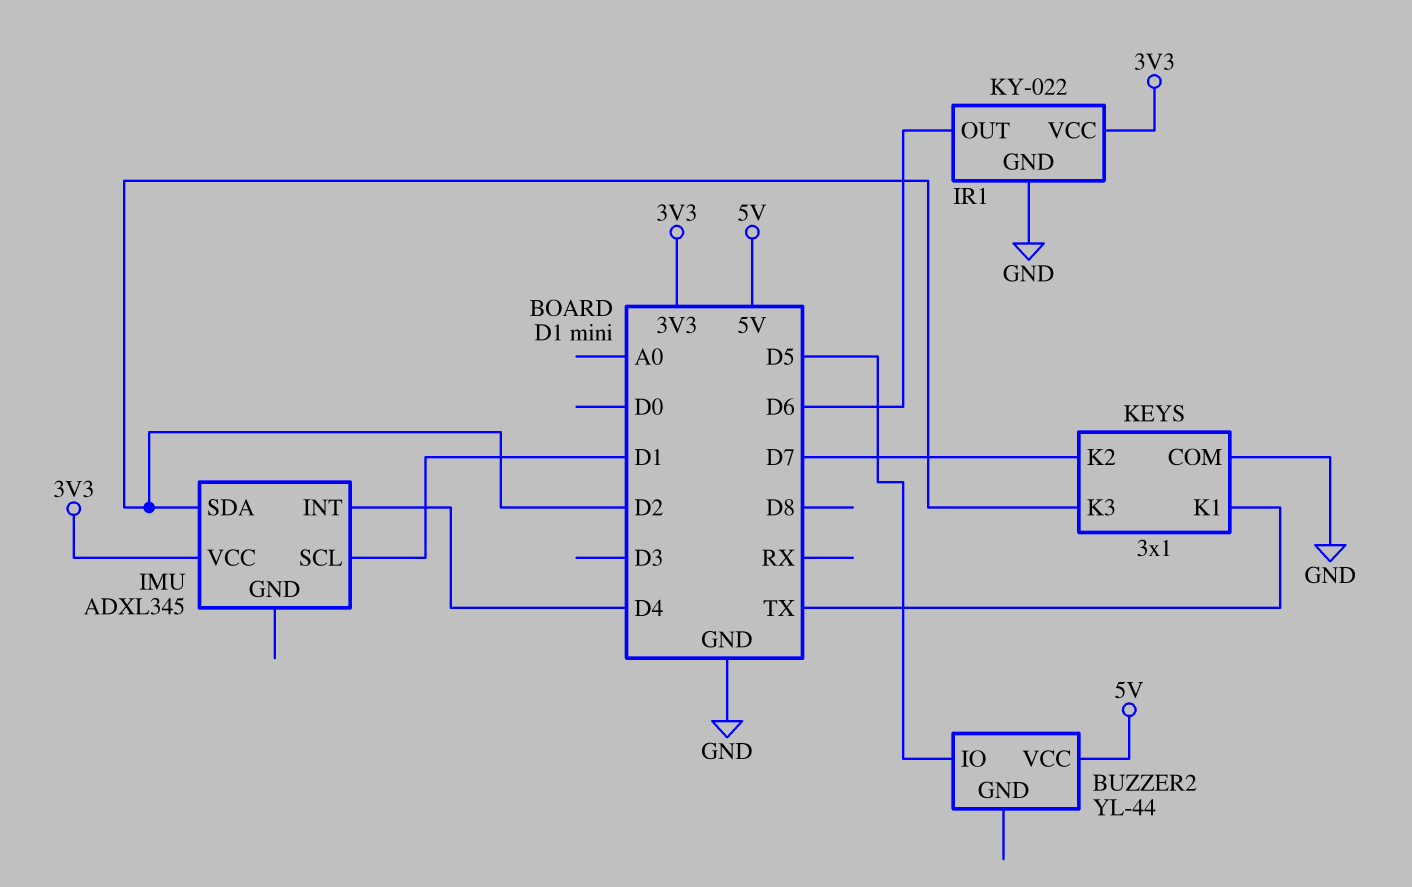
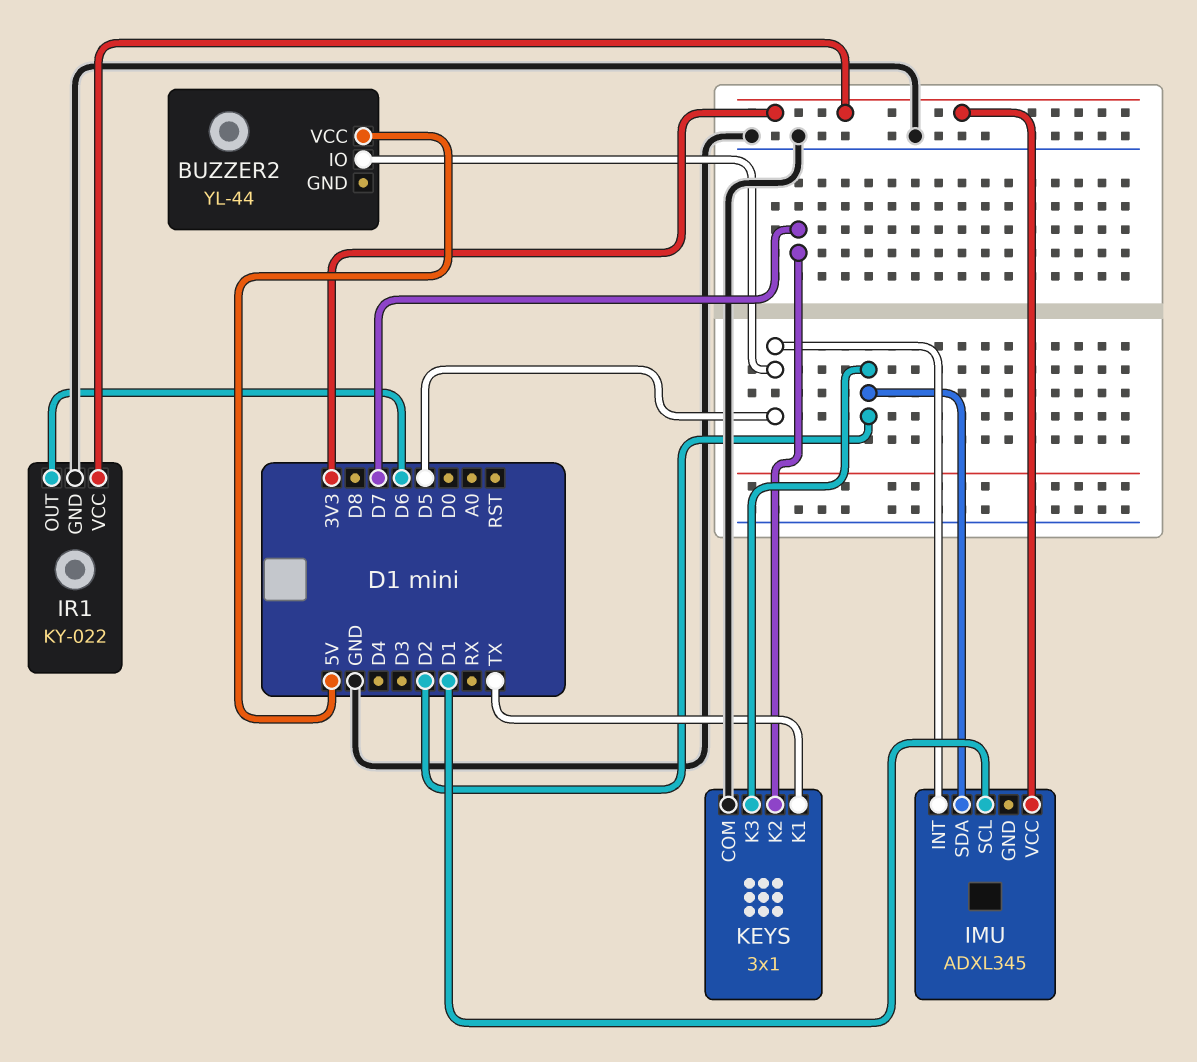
IMU pin INT: D4 -> D5

